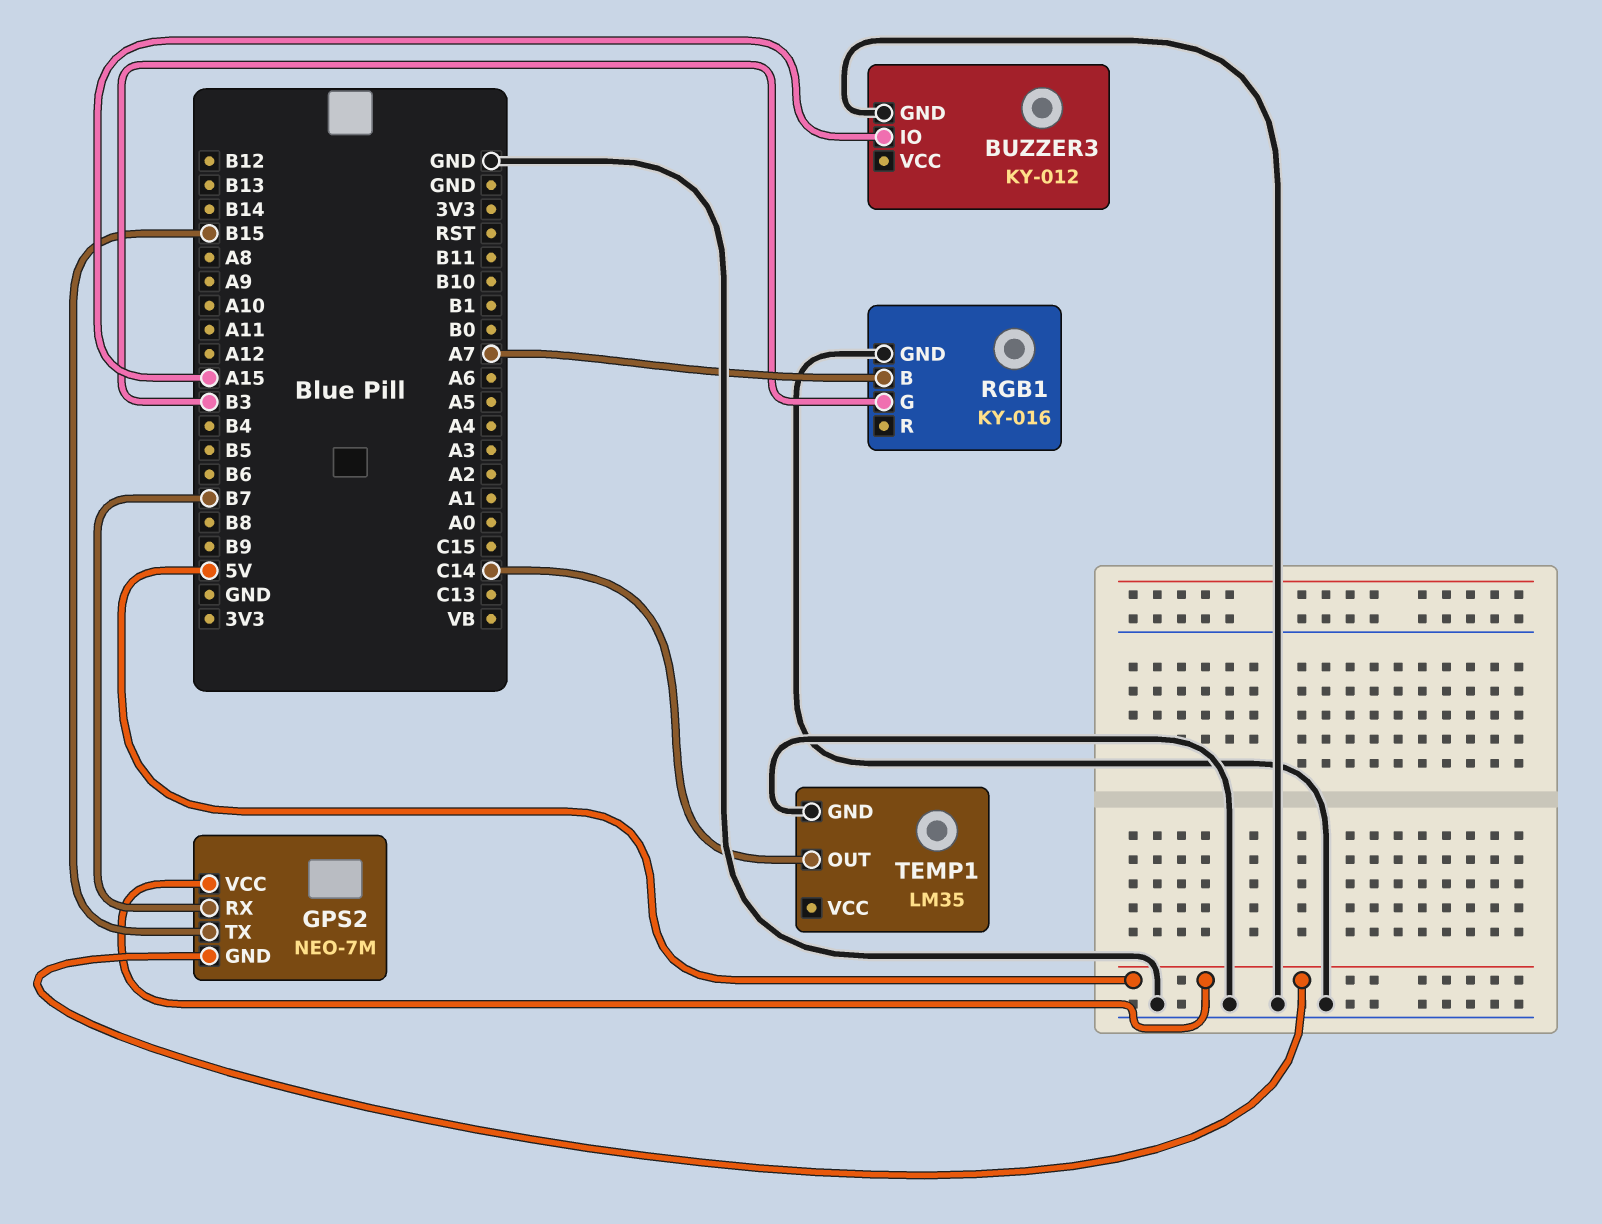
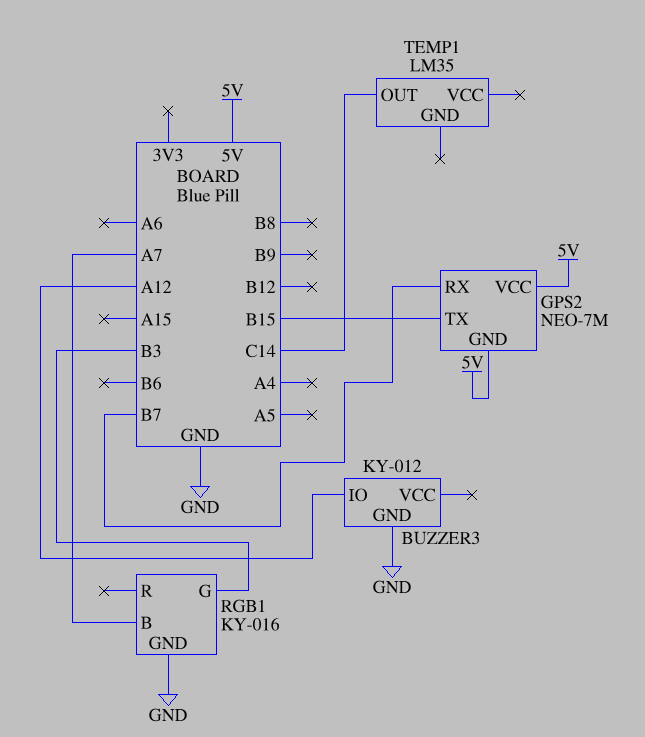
BUZZER3 pin IO: A15 -> A12
TEMP1 pin GND: GND -> none

